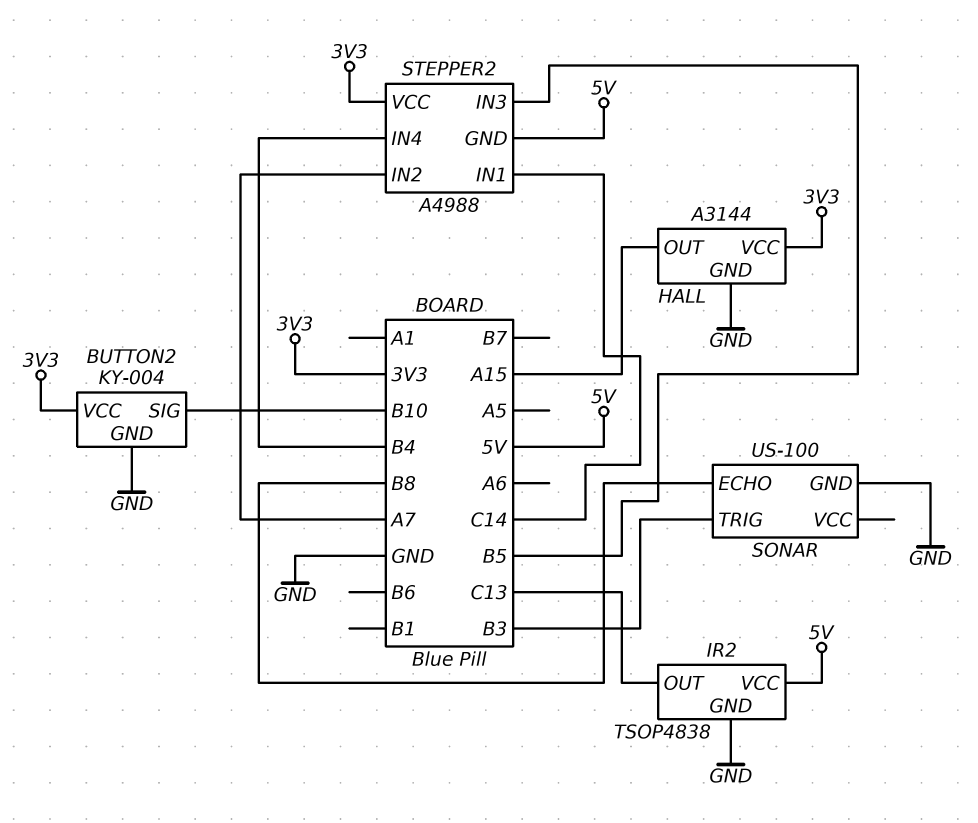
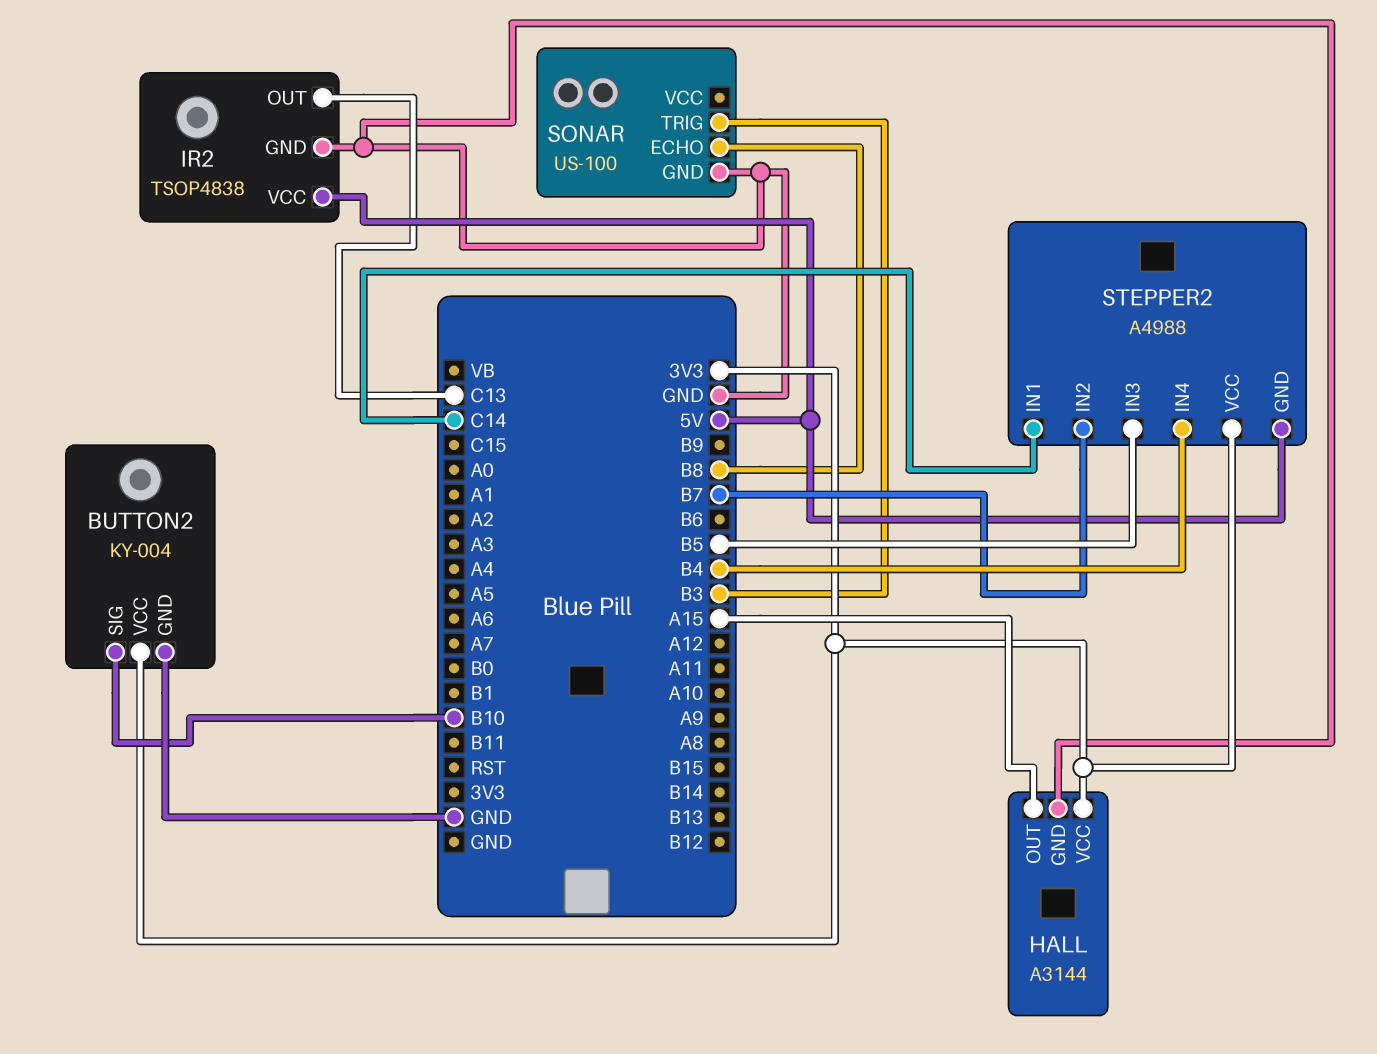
STEPPER2 pin IN2: A7 -> B7

